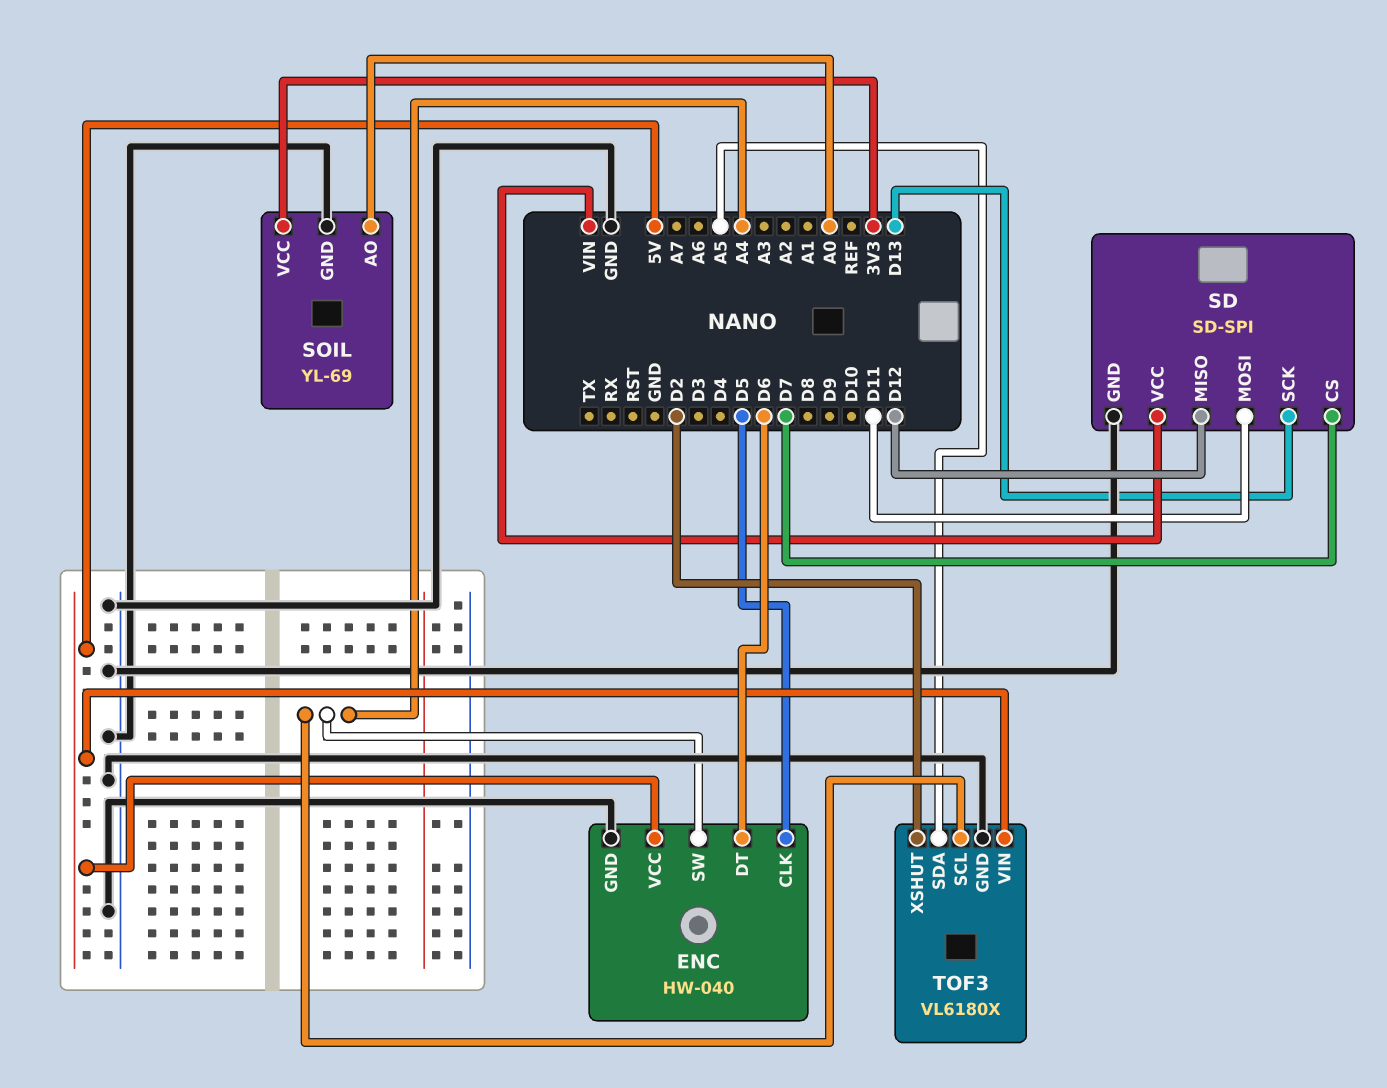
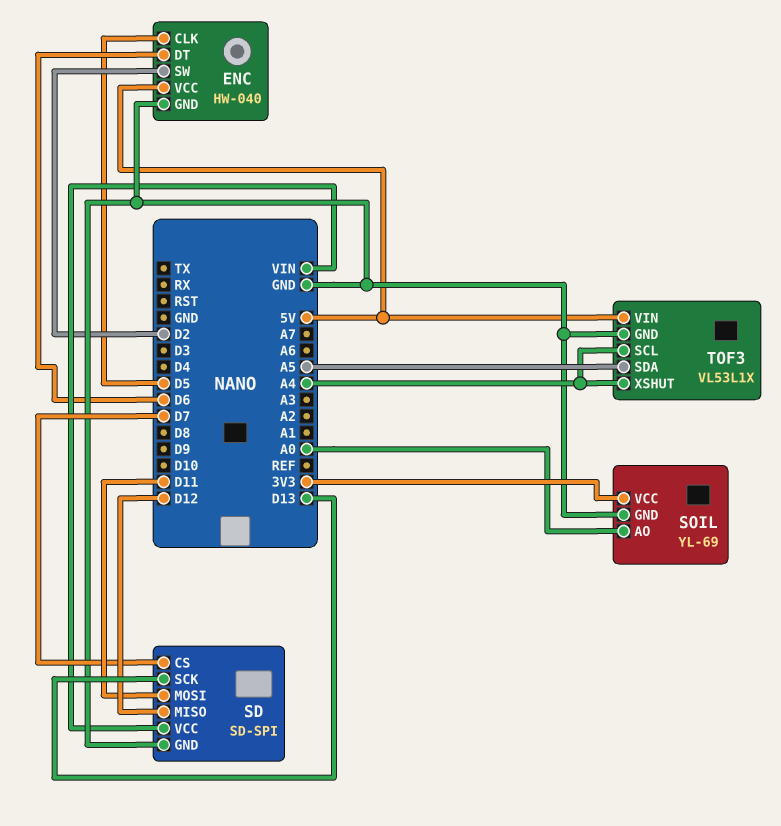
ENC pin SW: A4 -> D2
TOF3: VL6180X -> VL53L1X
TOF3 pin XSHUT: D2 -> A4

